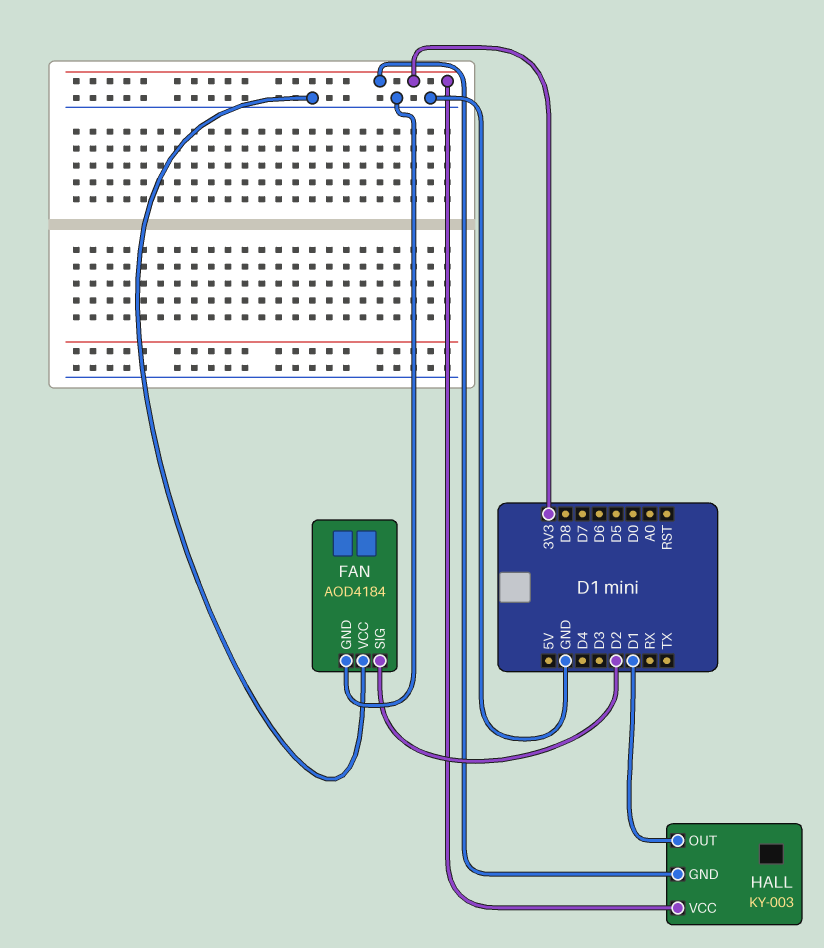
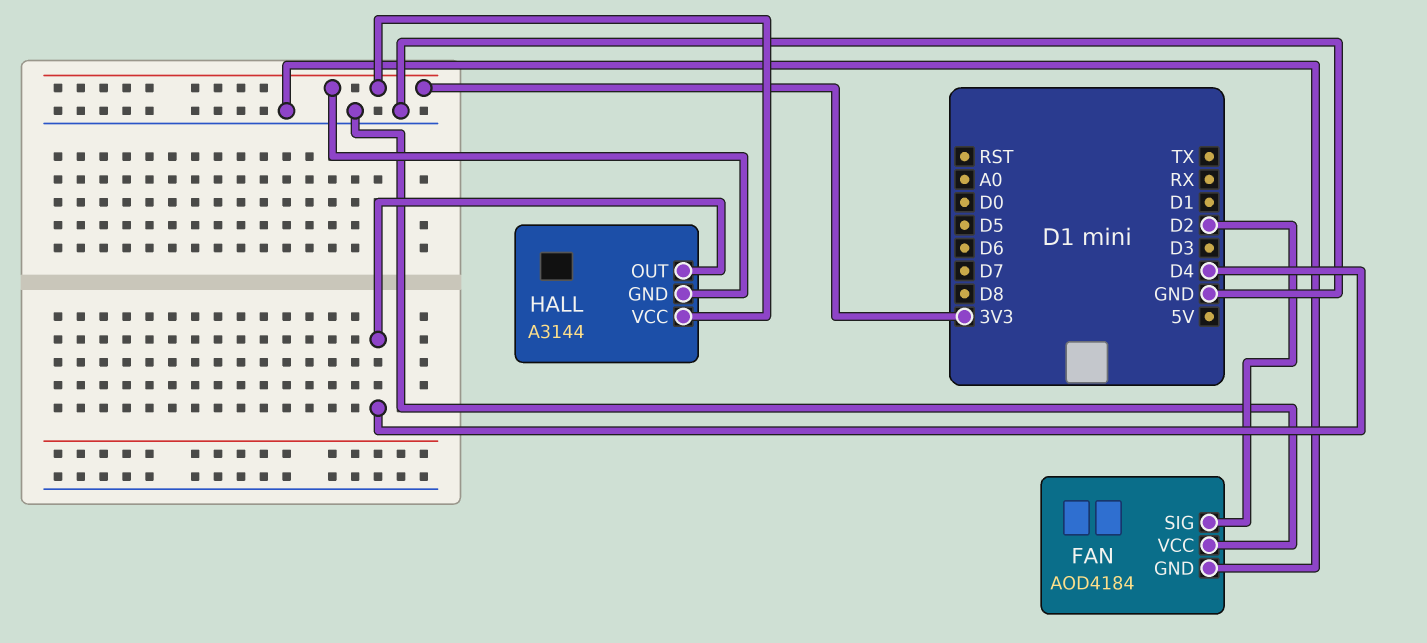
HALL: KY-003 -> A3144
HALL pin OUT: D1 -> D4

